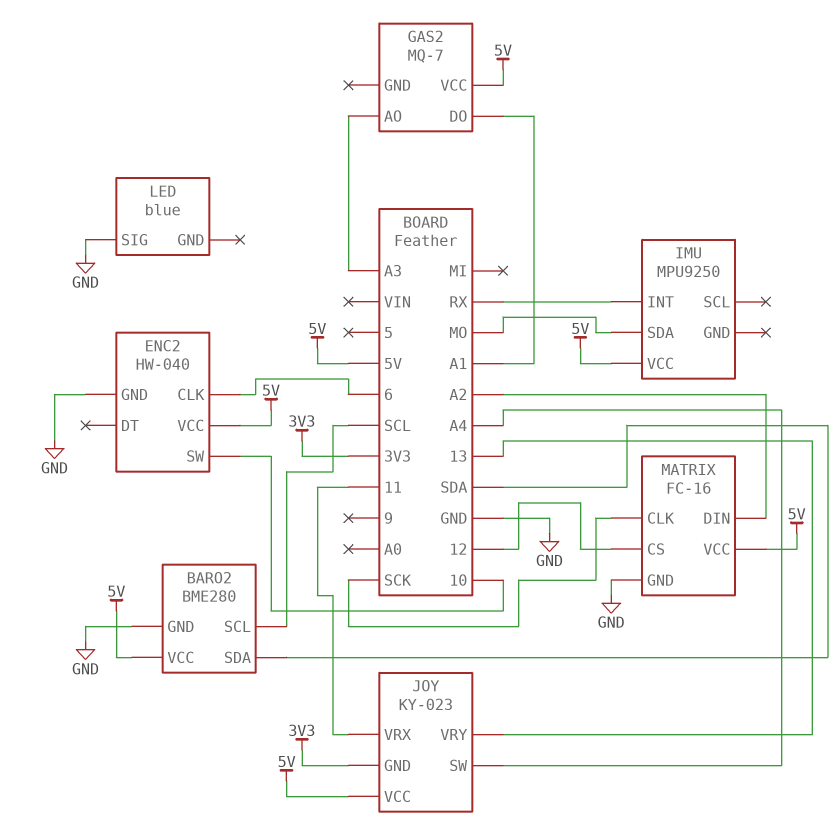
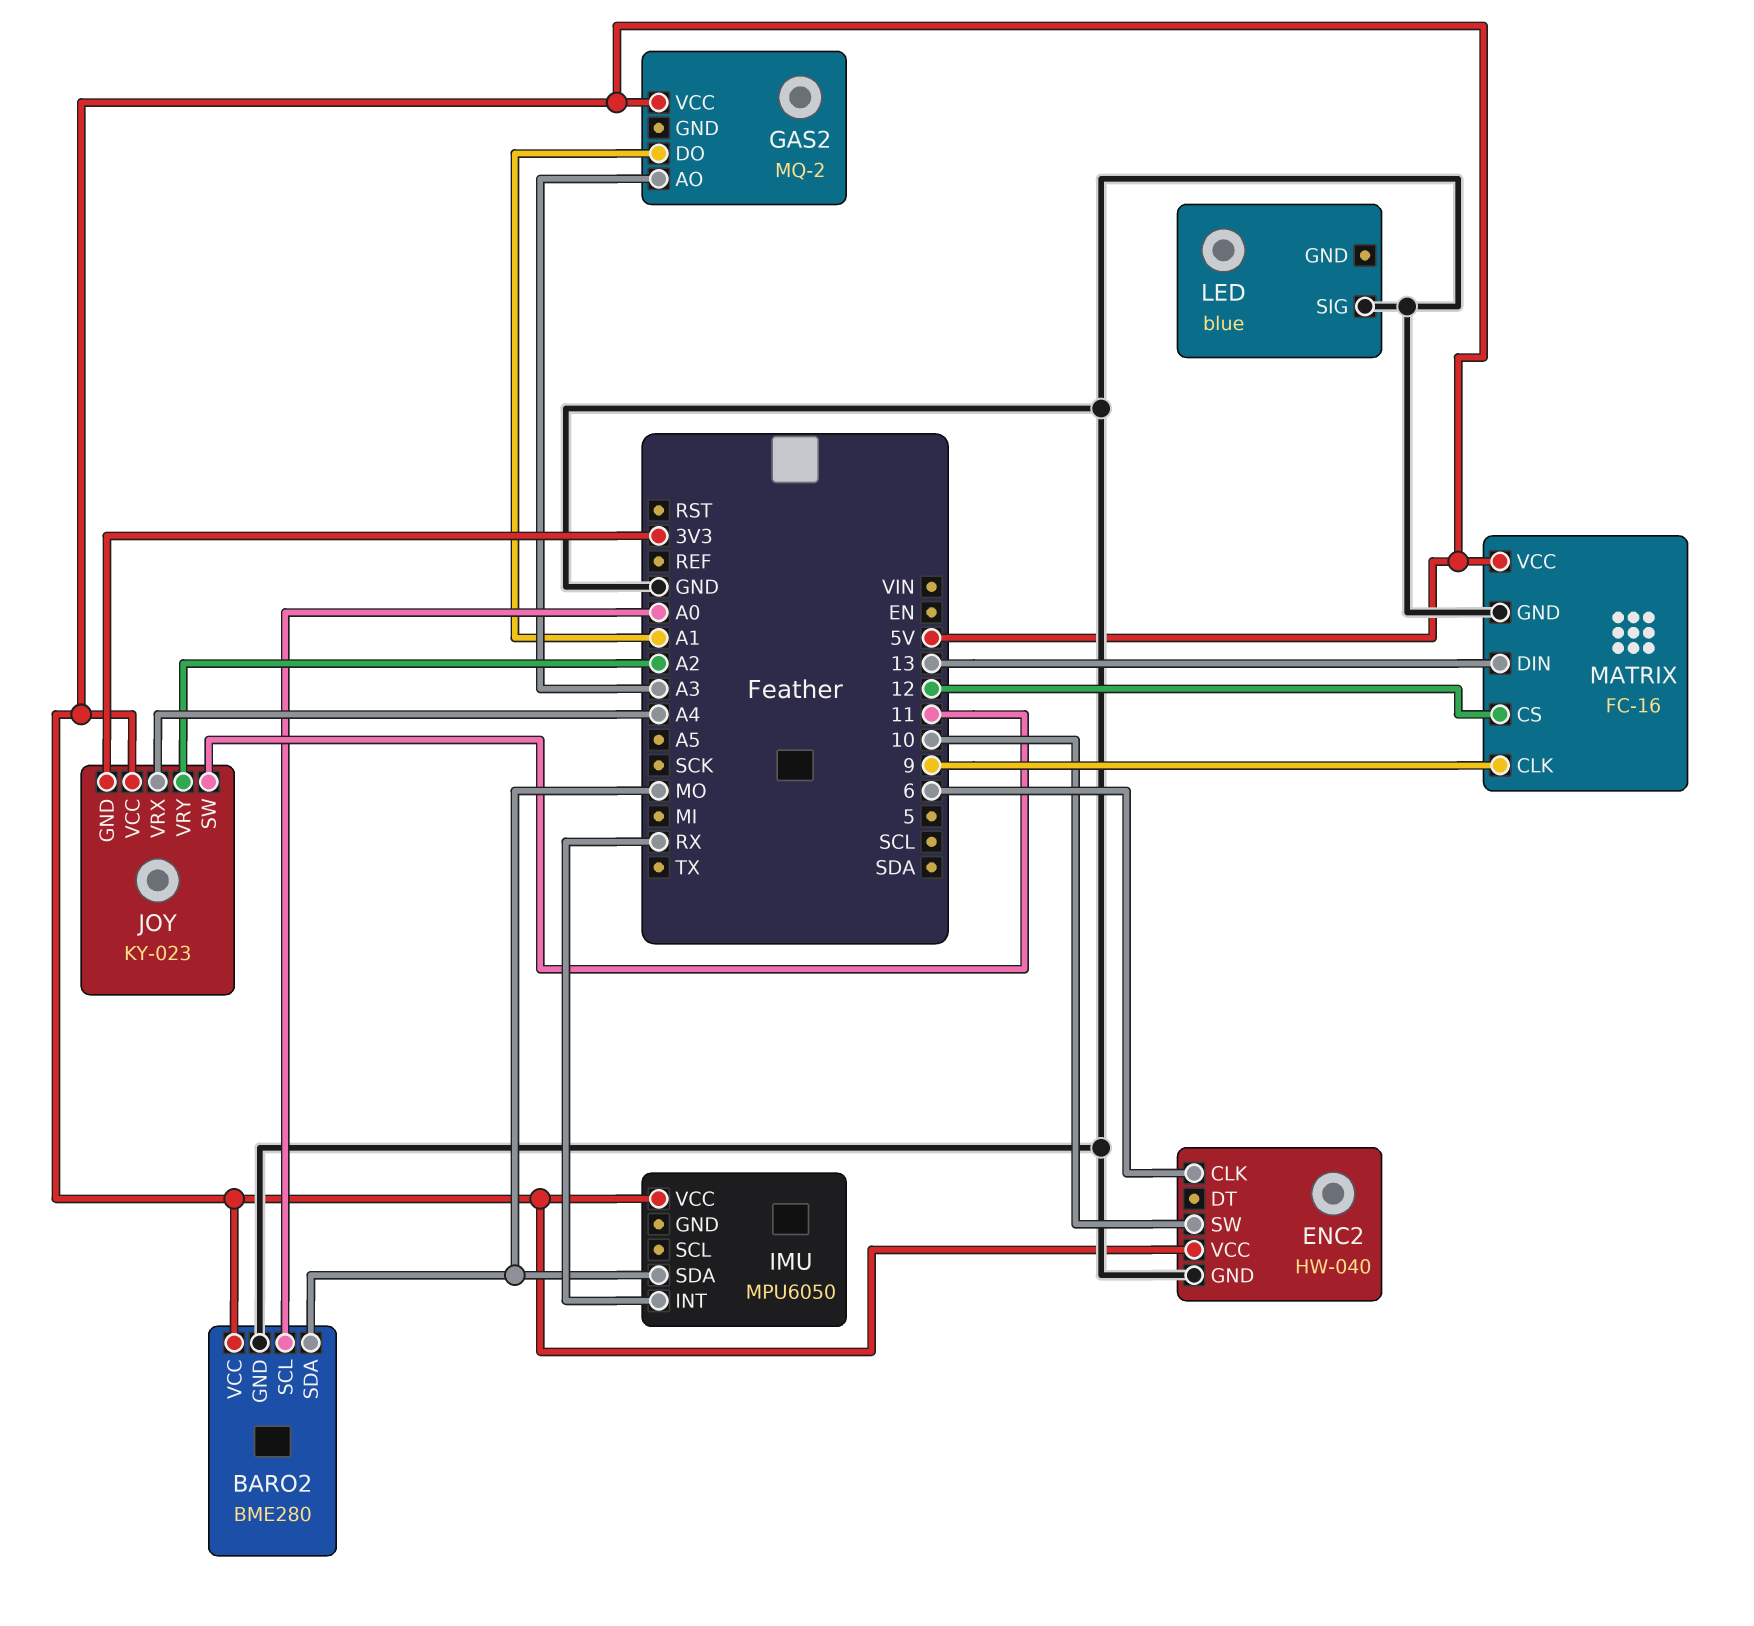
BARO2 pin SCL: SCL -> A0
BARO2 pin SDA: SDA -> MO
GAS2: MQ-7 -> MQ-2
IMU: MPU9250 -> MPU6050
JOY pin SW: A4 -> 11
JOY pin VRX: 11 -> A4
JOY pin VRY: 13 -> A2
MATRIX pin CLK: SCK -> 9
MATRIX pin DIN: A2 -> 13

